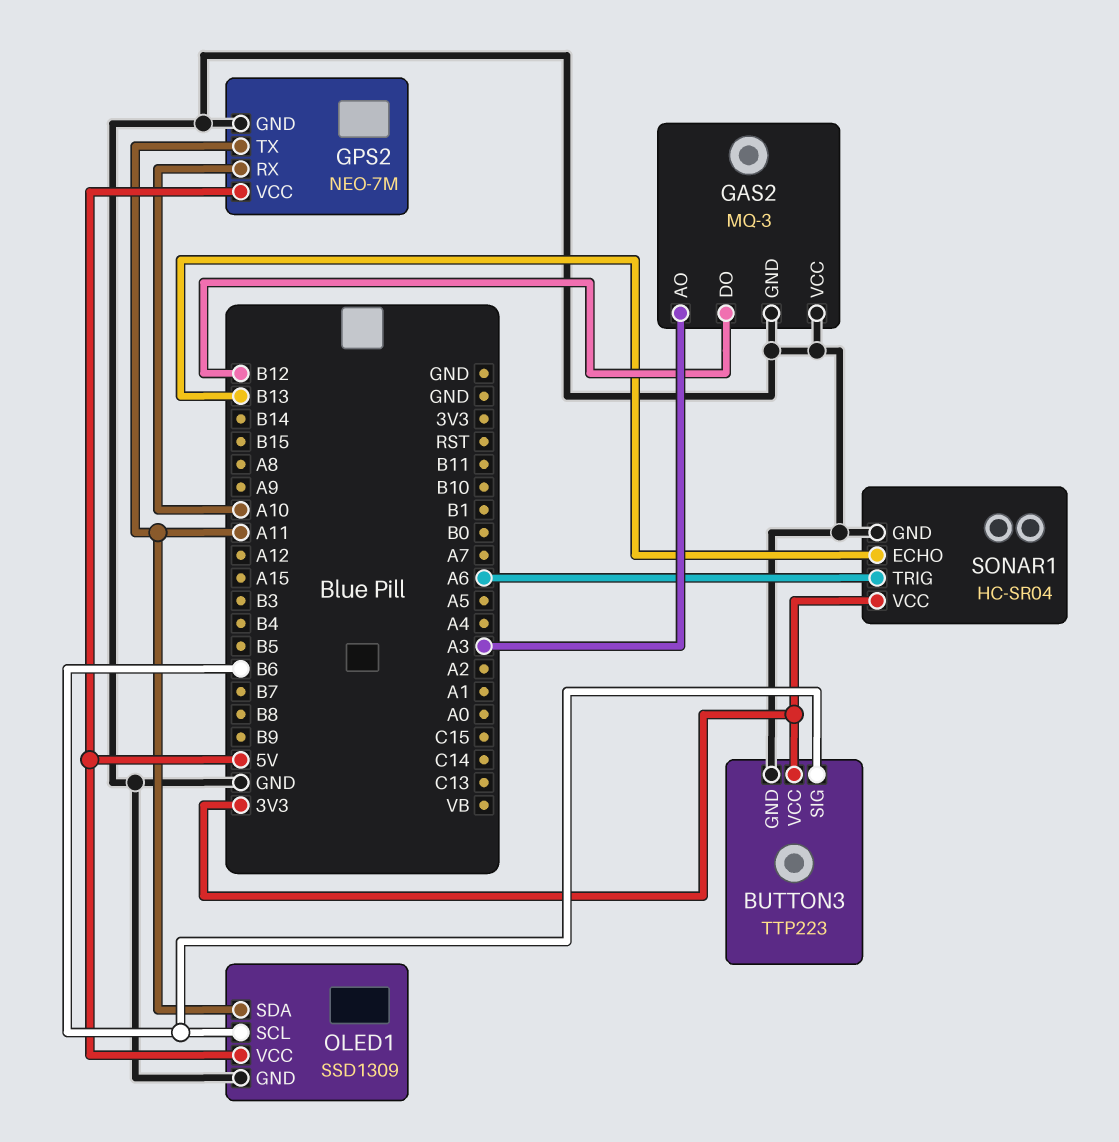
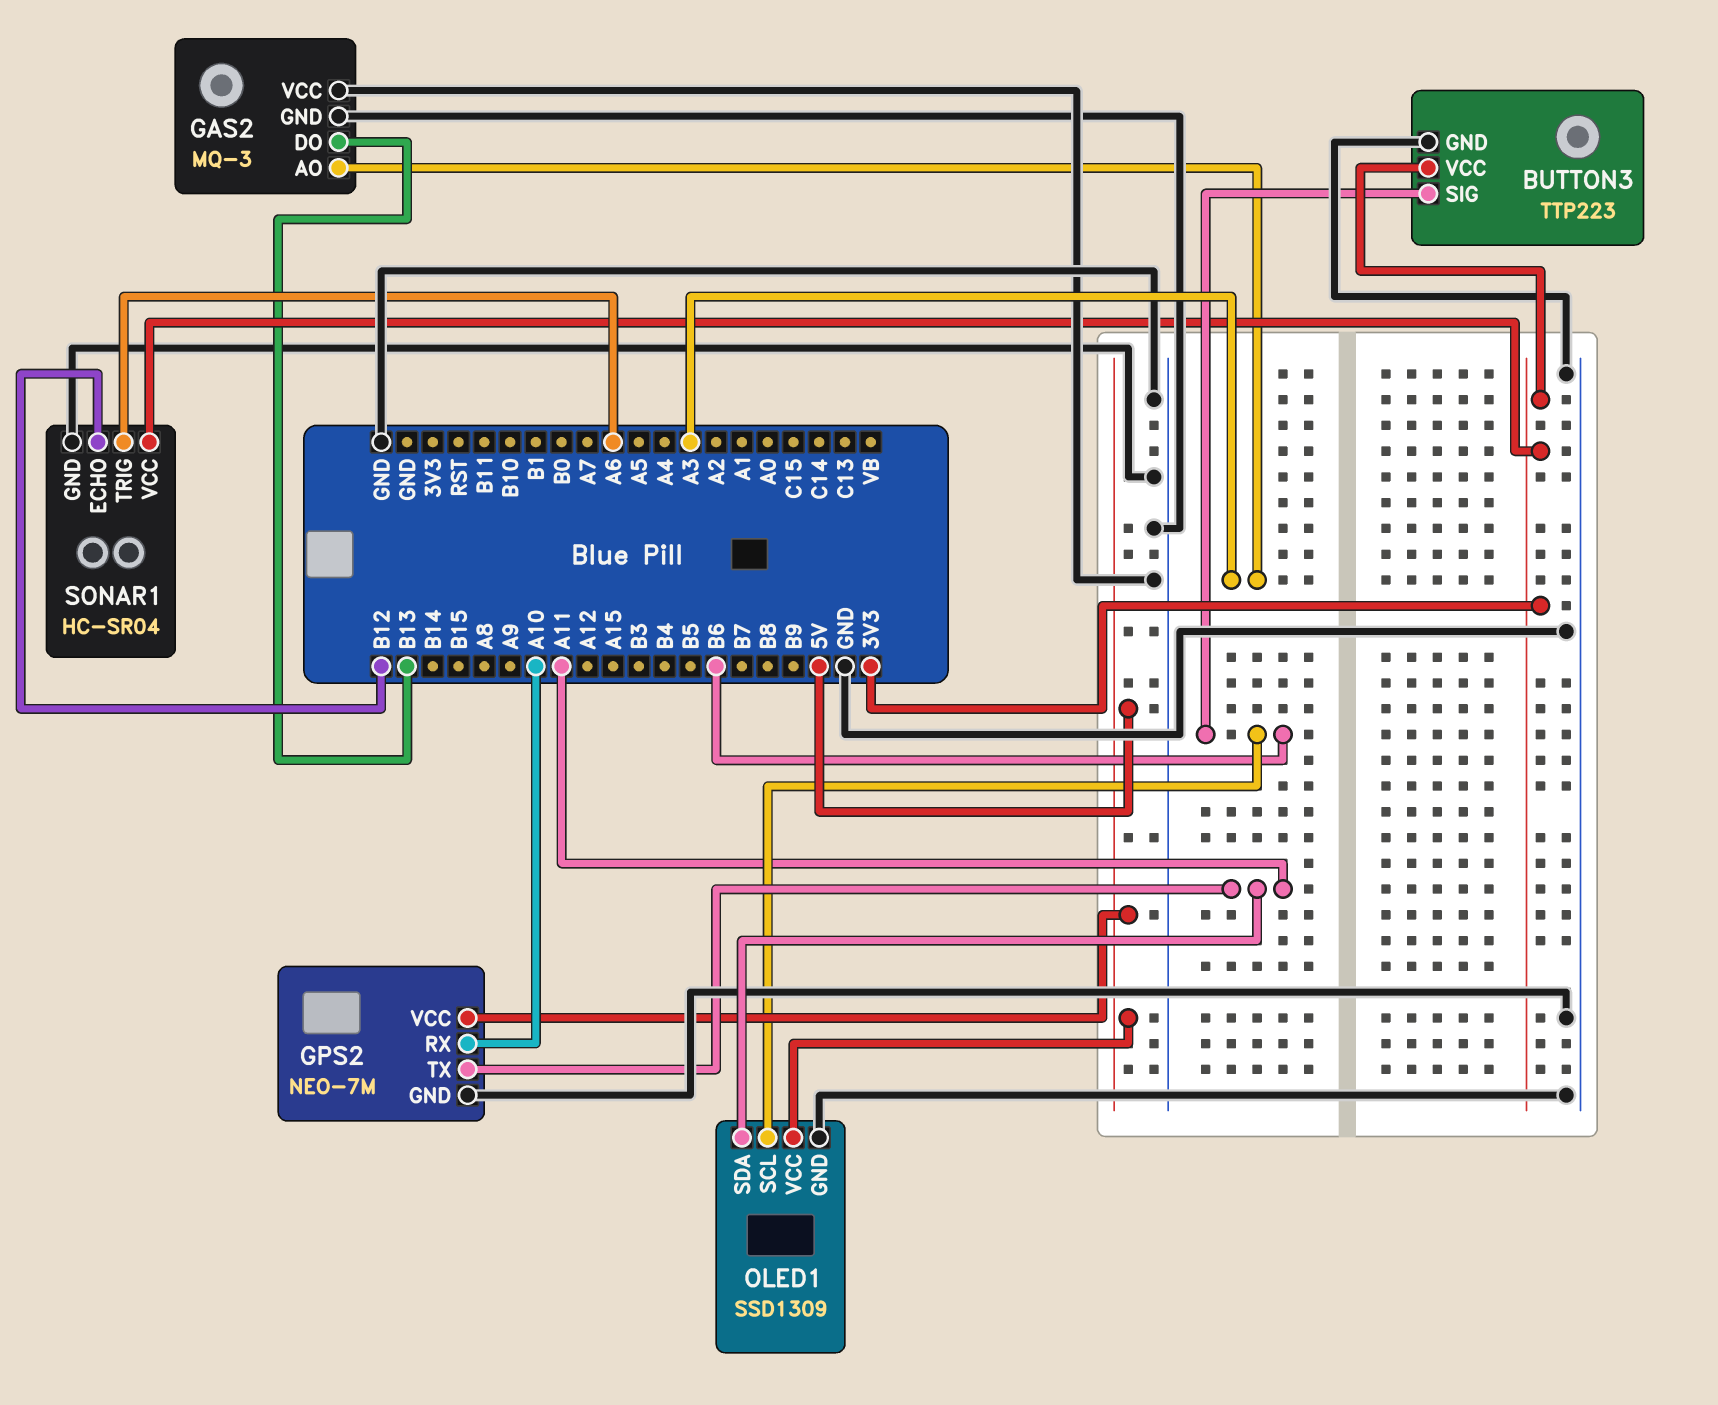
GAS2 pin DO: B12 -> B13
SONAR1 pin ECHO: B13 -> B12

